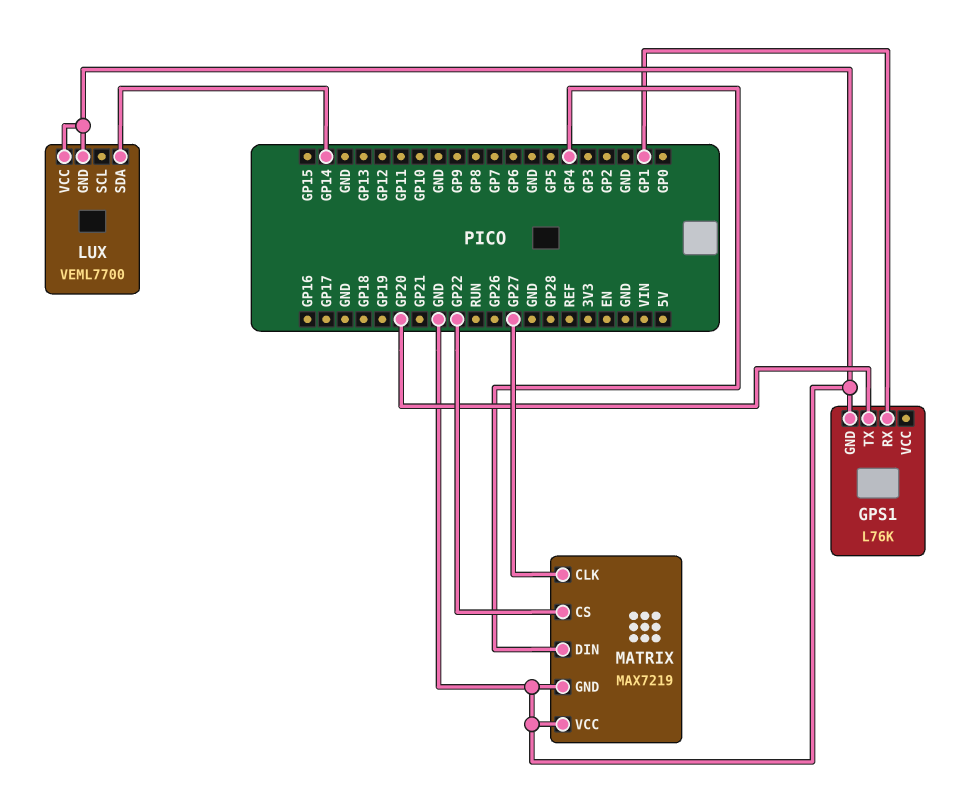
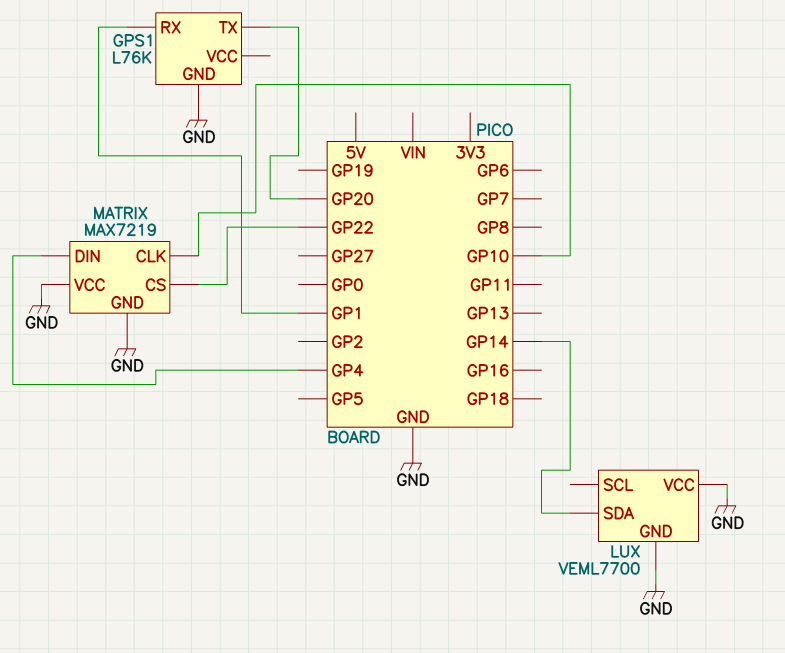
MATRIX pin CLK: GP27 -> GP10

